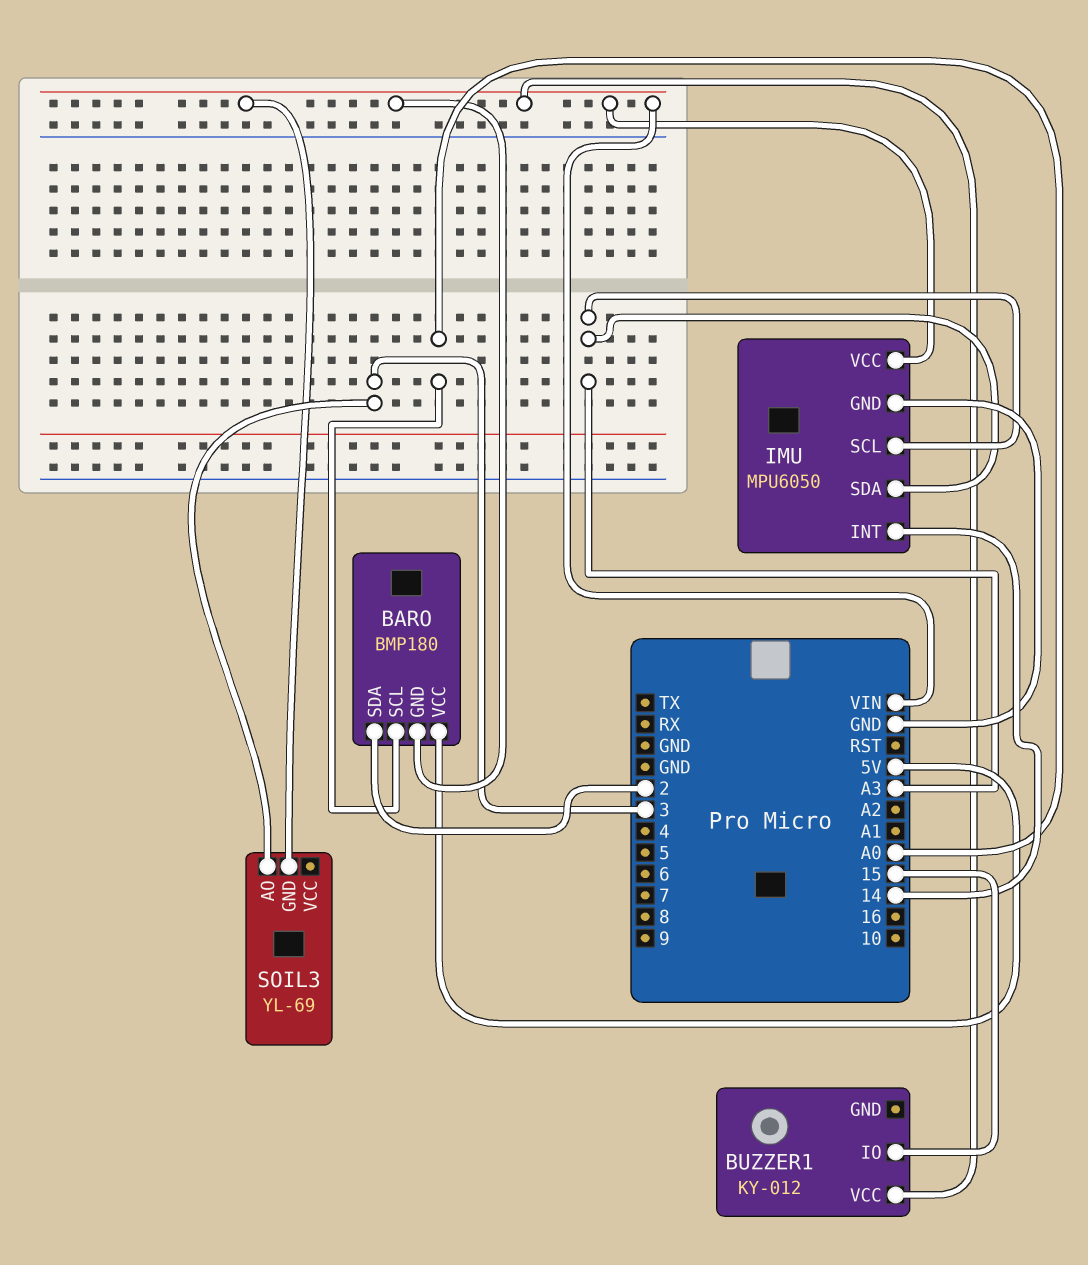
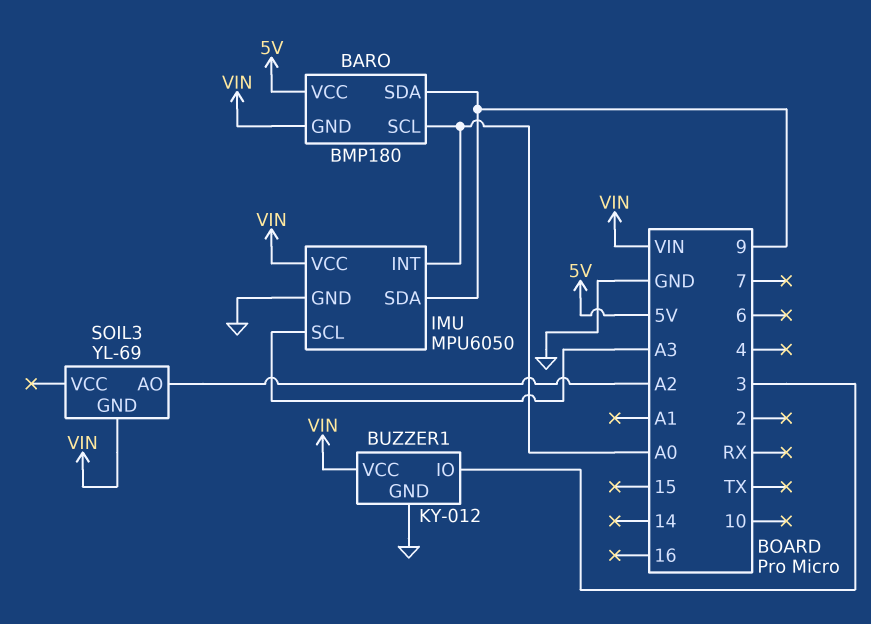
BARO pin SDA: 2 -> 9
BUZZER1 pin GND: none -> GND
BUZZER1 pin IO: 15 -> 3
IMU pin INT: 14 -> A0
IMU pin SDA: A3 -> 9
SOIL3 pin AO: 3 -> A2

